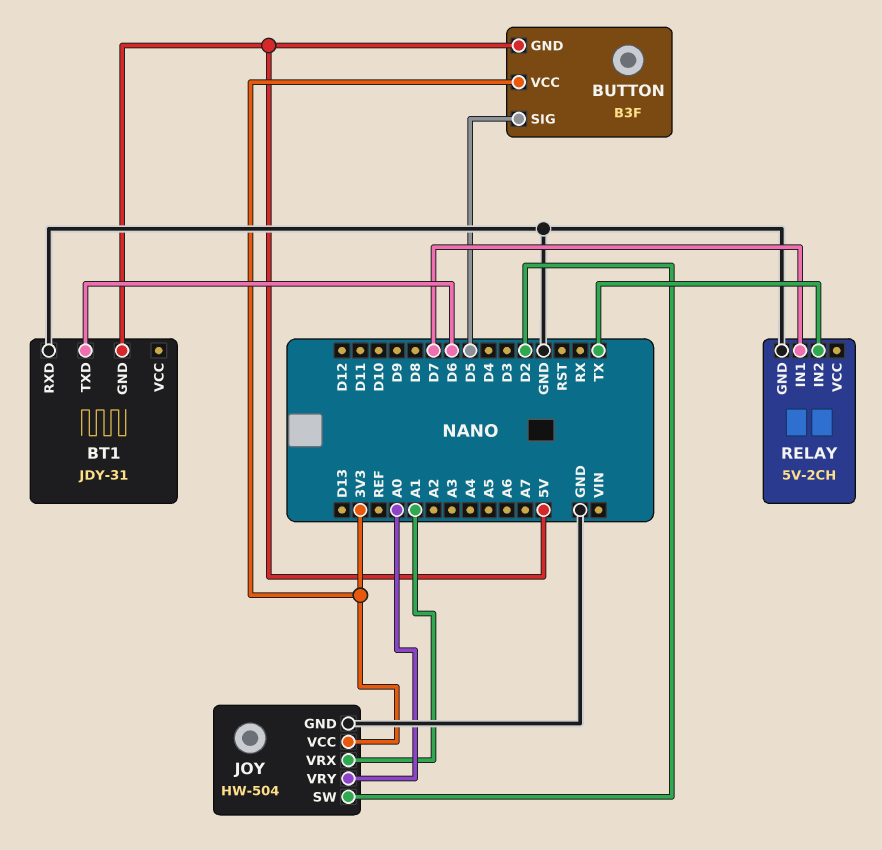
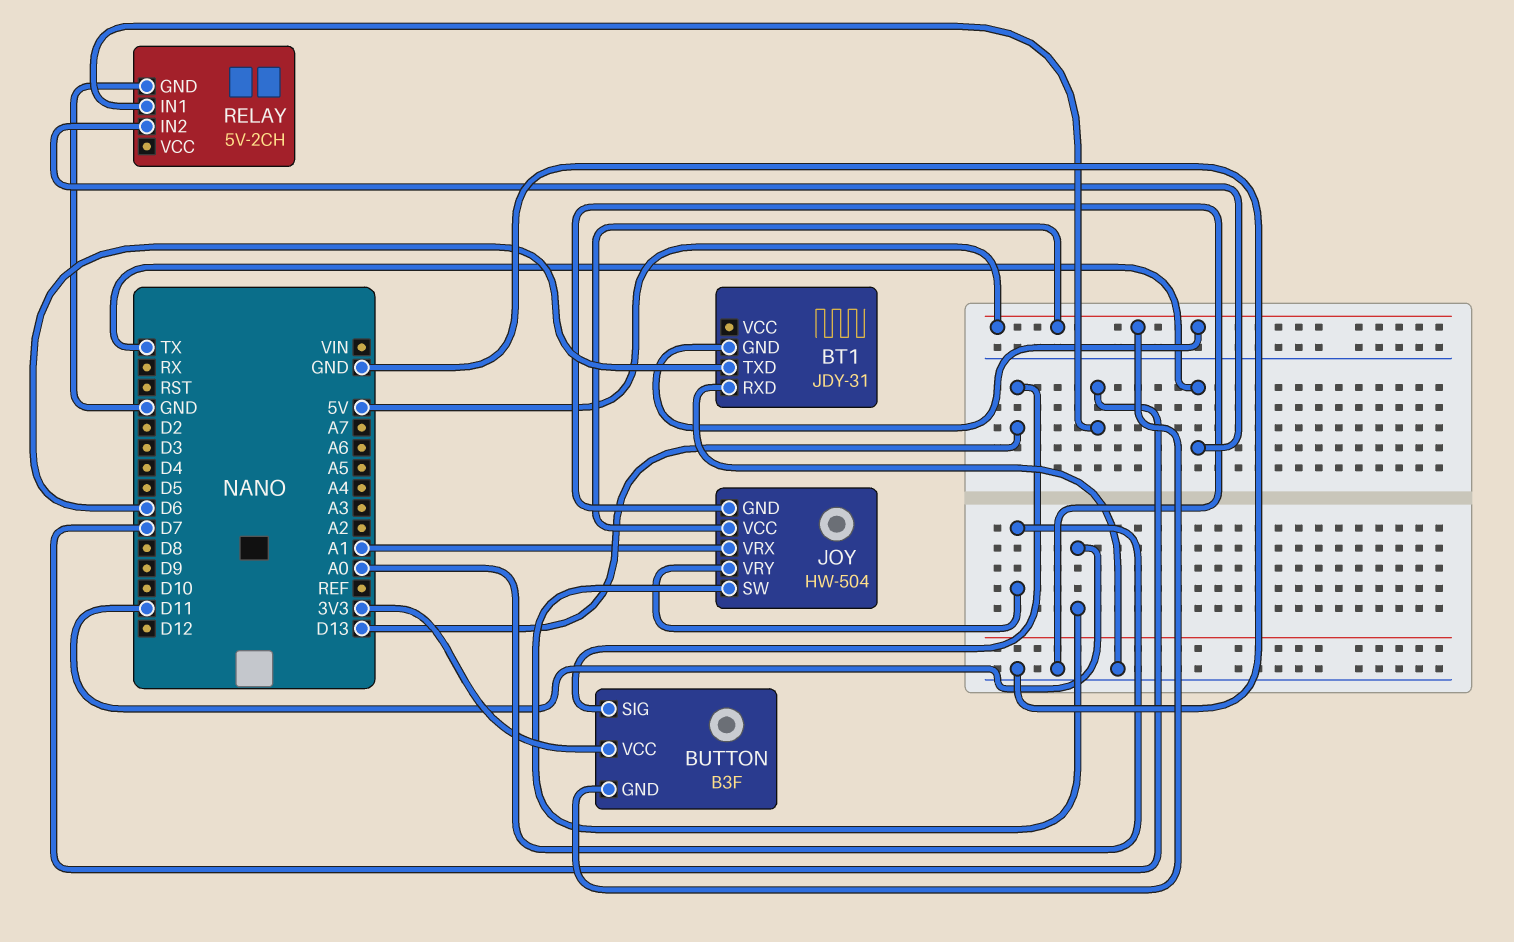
BUTTON pin SIG: D5 -> D13
JOY pin SW: D2 -> D11
JOY pin VCC: 3V3 -> 5V

